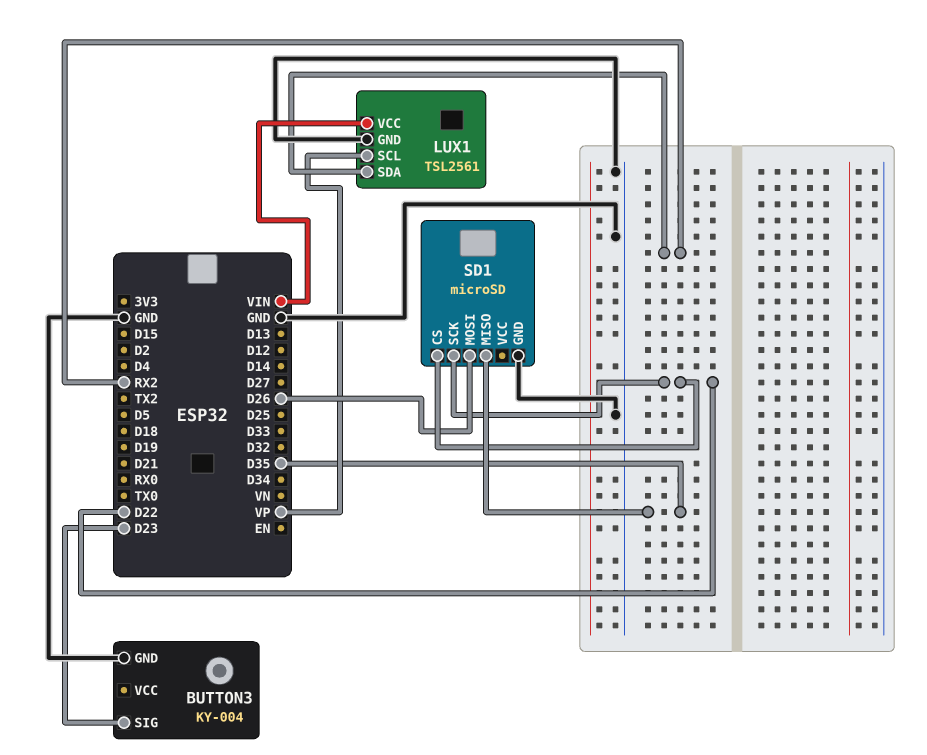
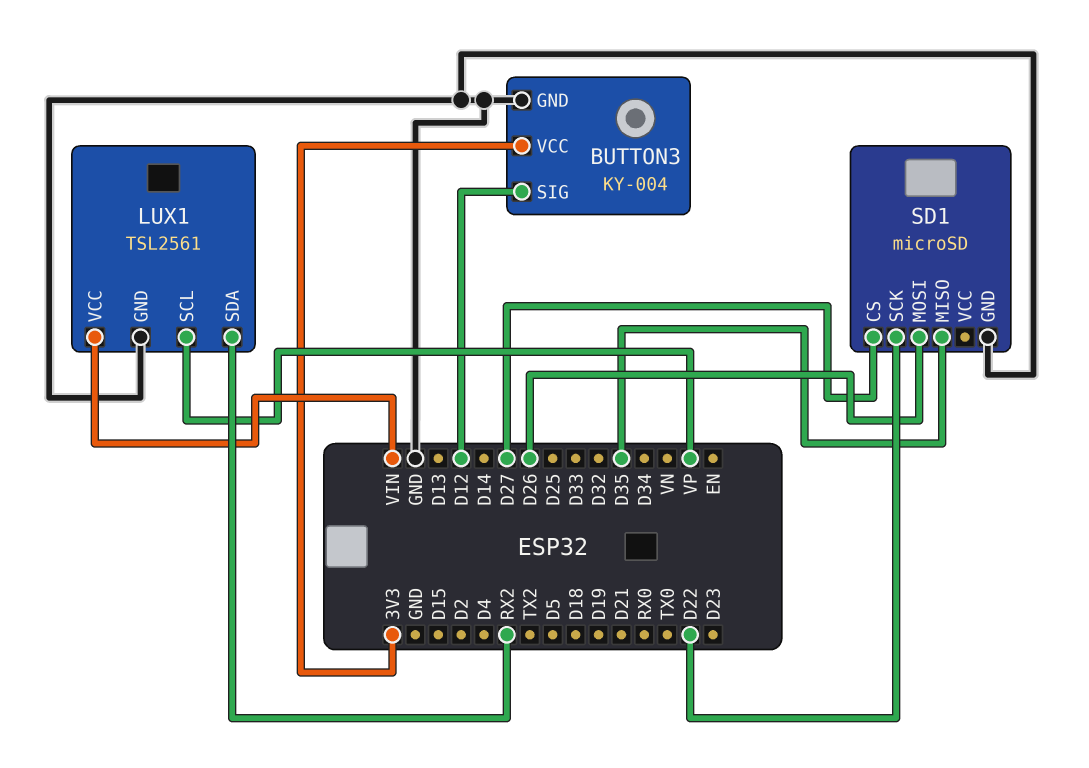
BUTTON3 pin SIG: D23 -> D12
BUTTON3 pin VCC: none -> 3V3
SD1 pin CS: D22 -> D27

